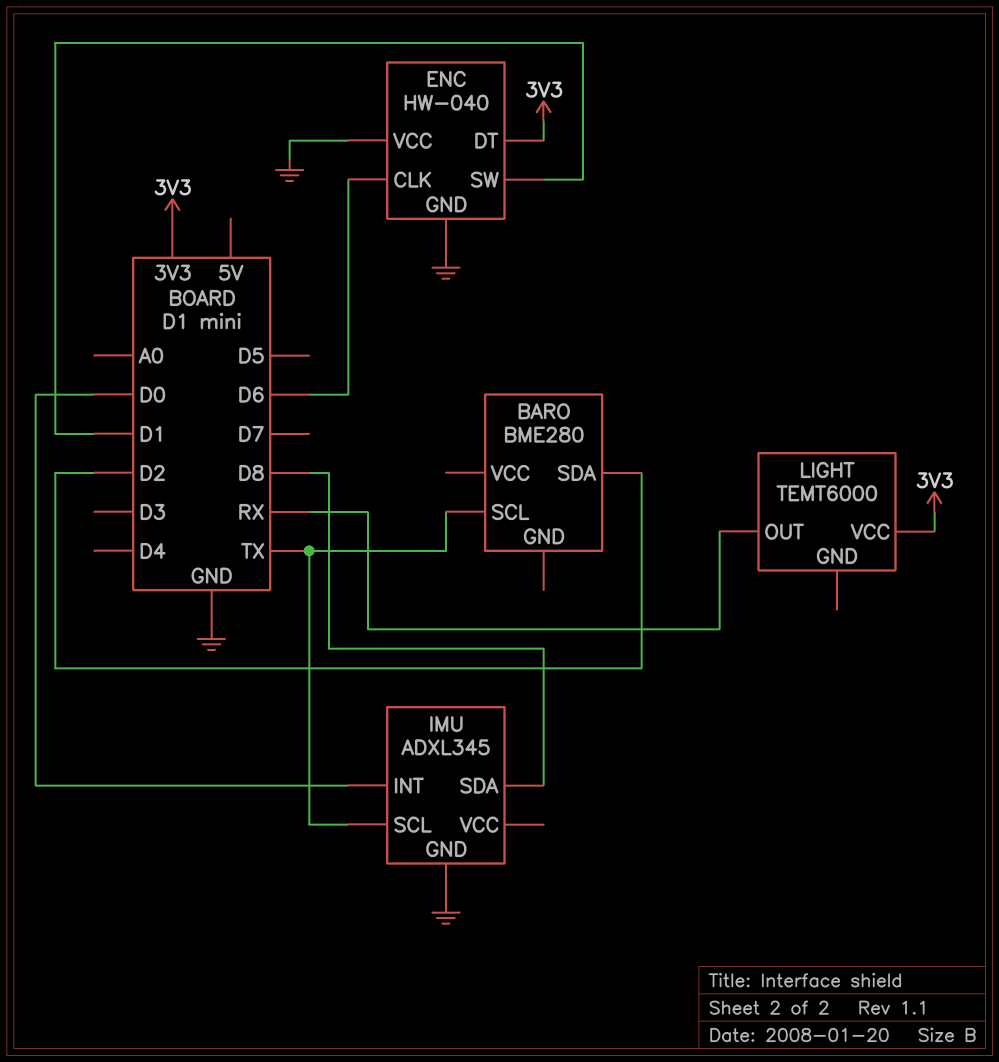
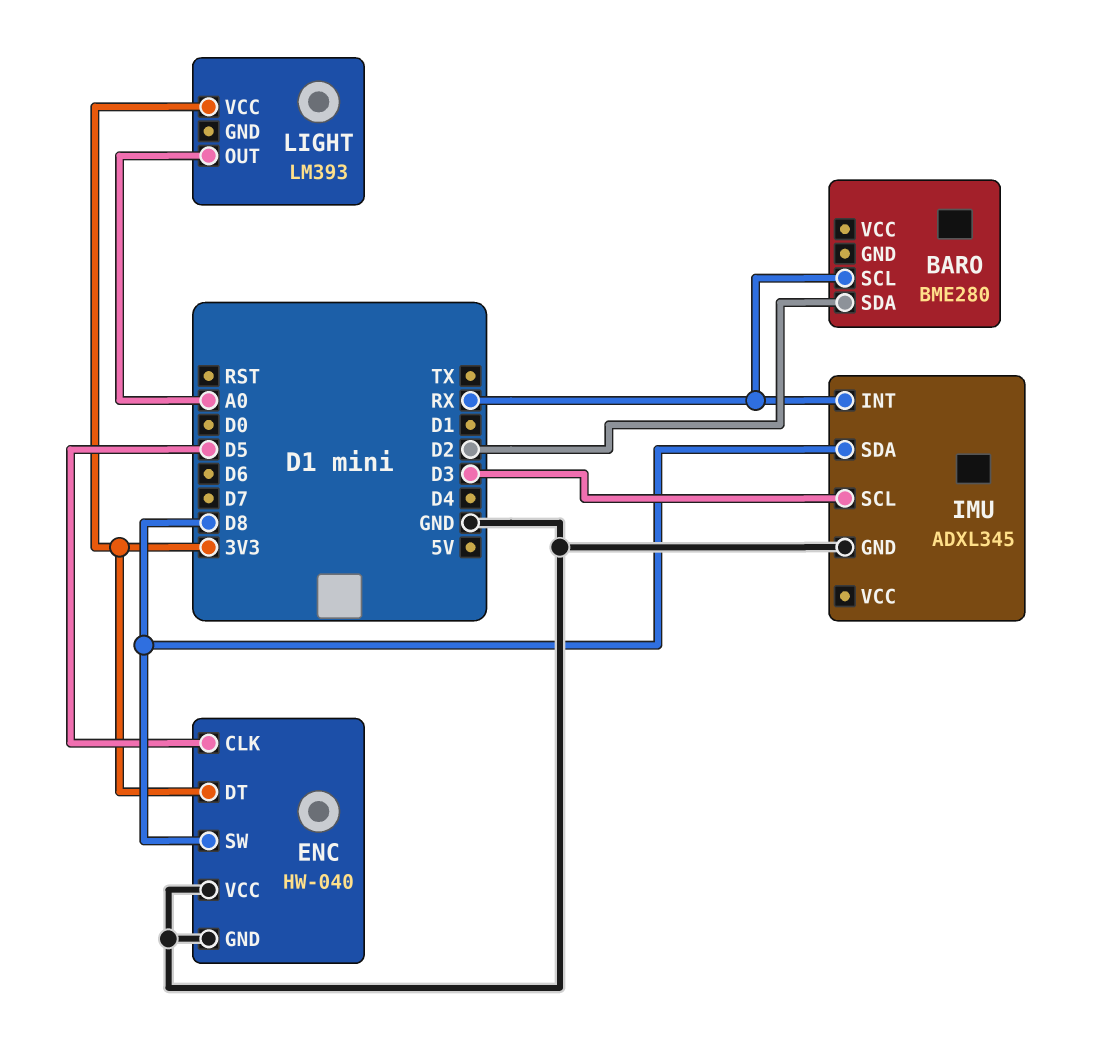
BARO pin SCL: TX -> RX
ENC pin CLK: D6 -> D5
ENC pin SW: D1 -> D8
IMU pin INT: D0 -> RX
IMU pin SCL: TX -> D3
LIGHT: TEMT6000 -> LM393
LIGHT pin OUT: RX -> A0

